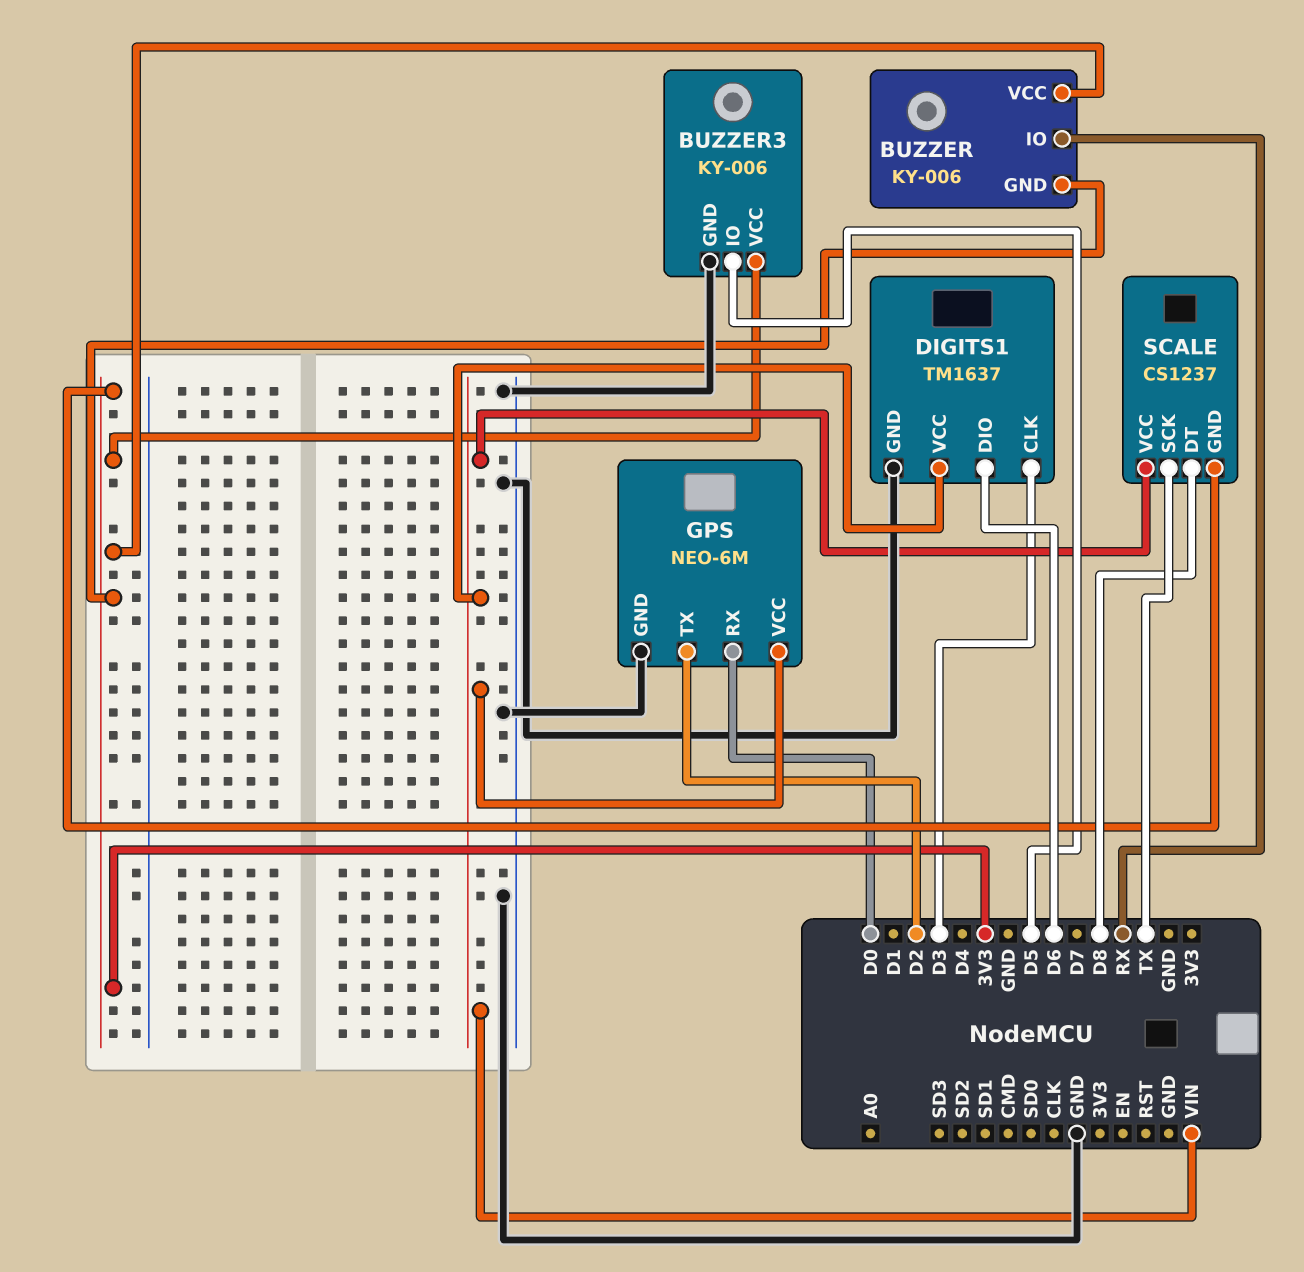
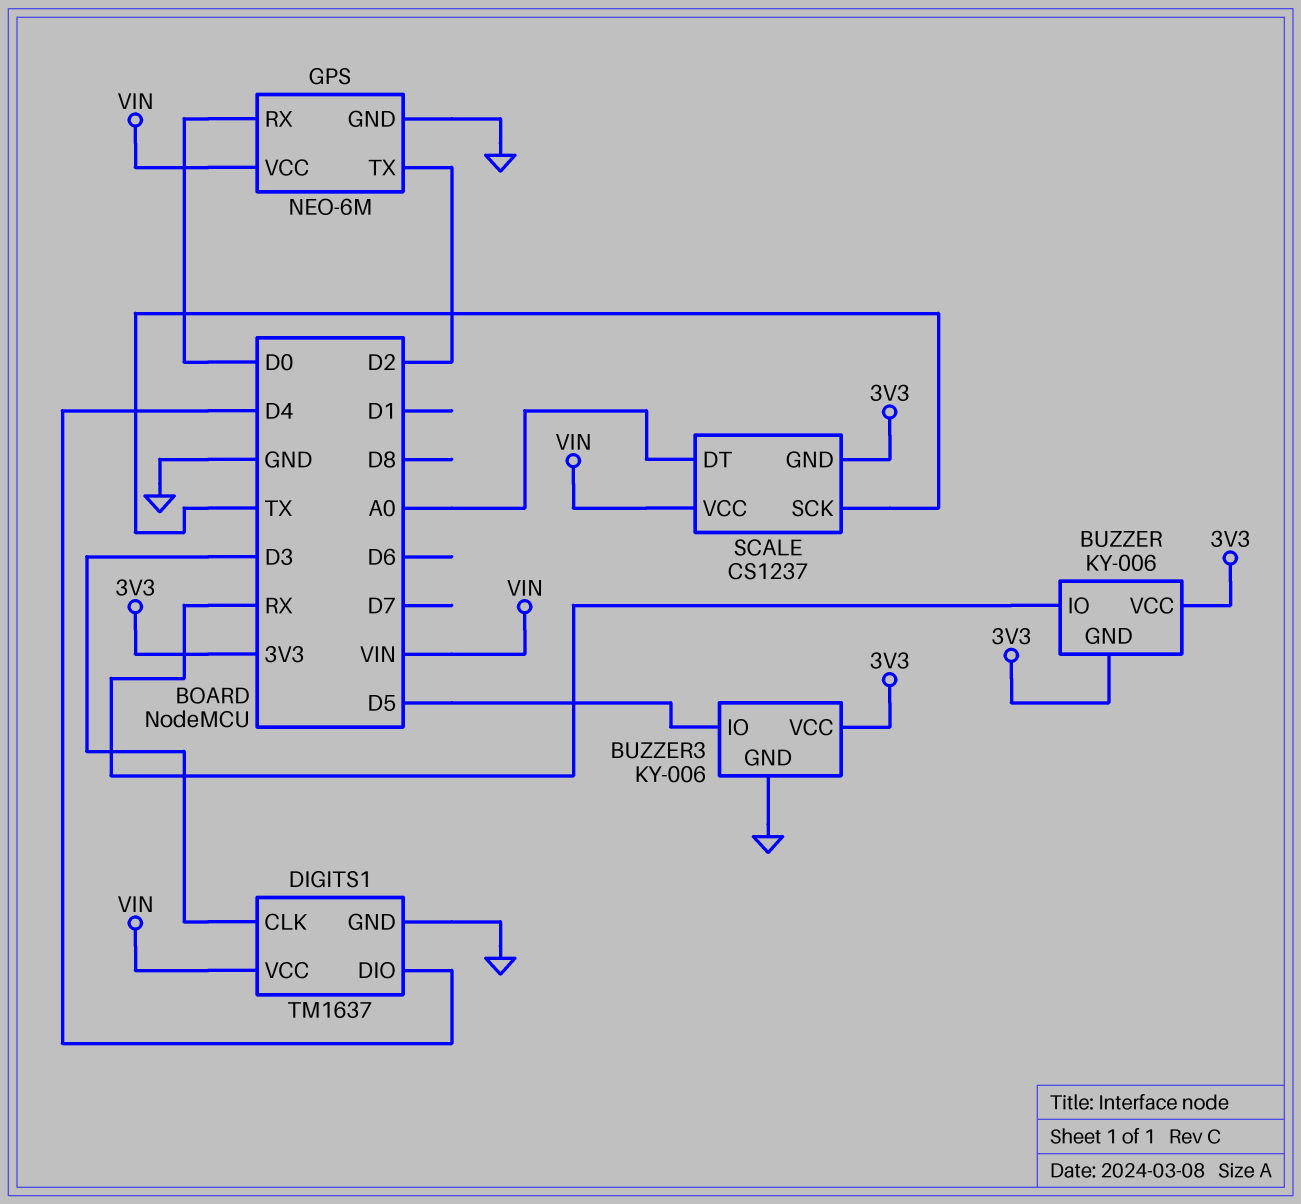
DIGITS1 pin DIO: D6 -> D4
SCALE pin DT: D8 -> A0

